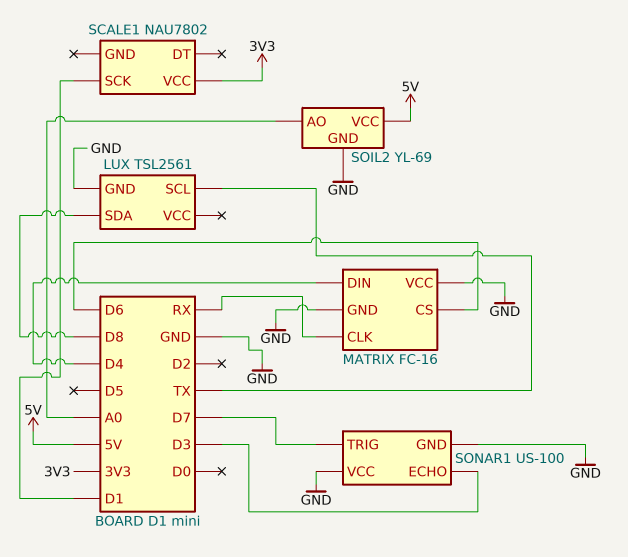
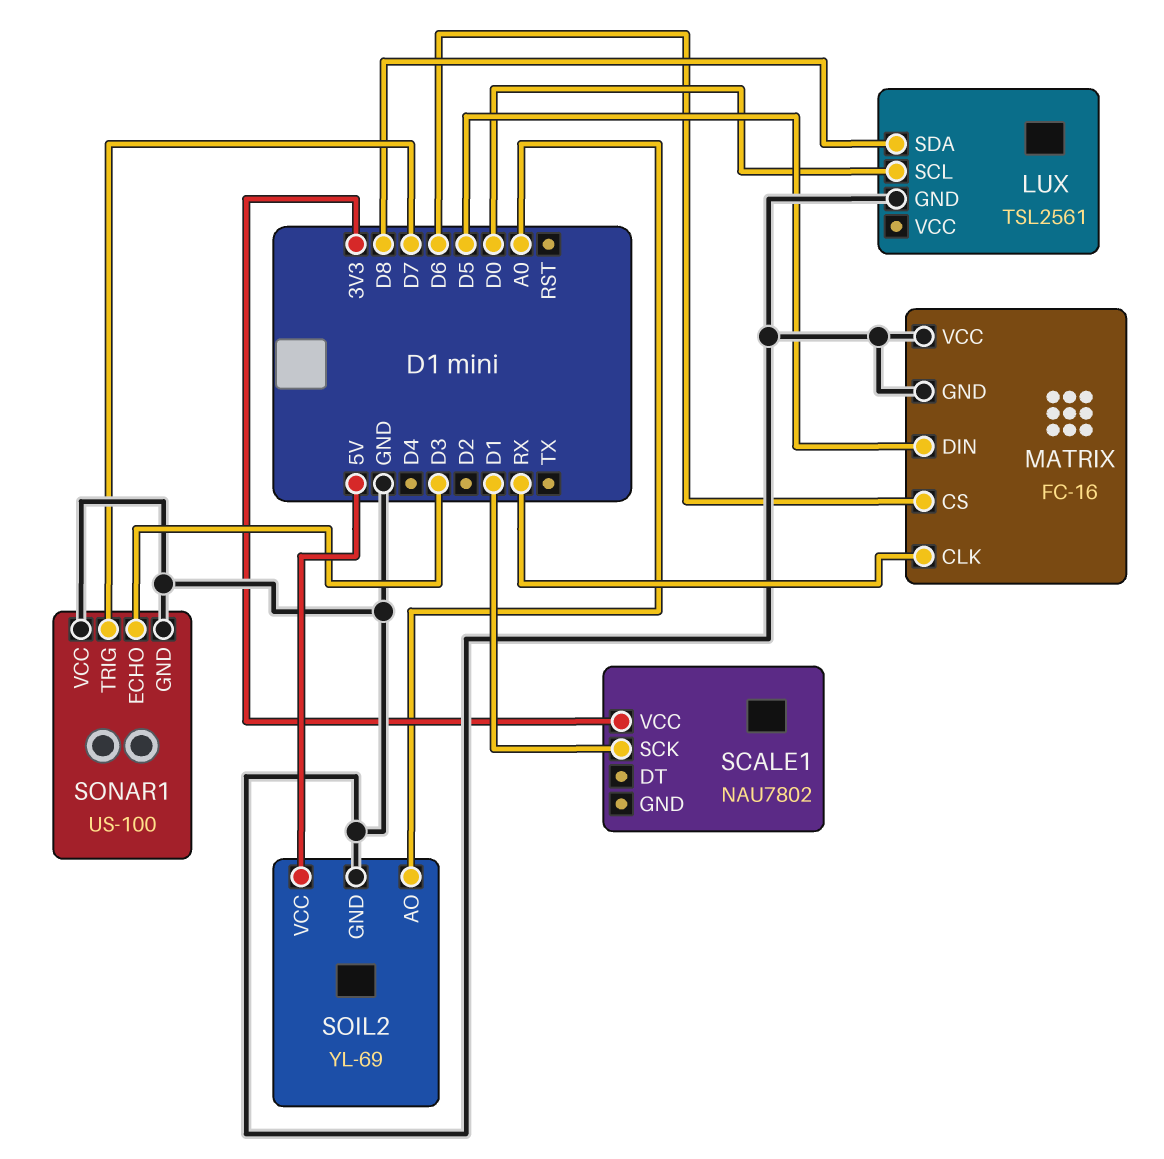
LUX pin SCL: TX -> D0
MATRIX pin DIN: D4 -> D5

